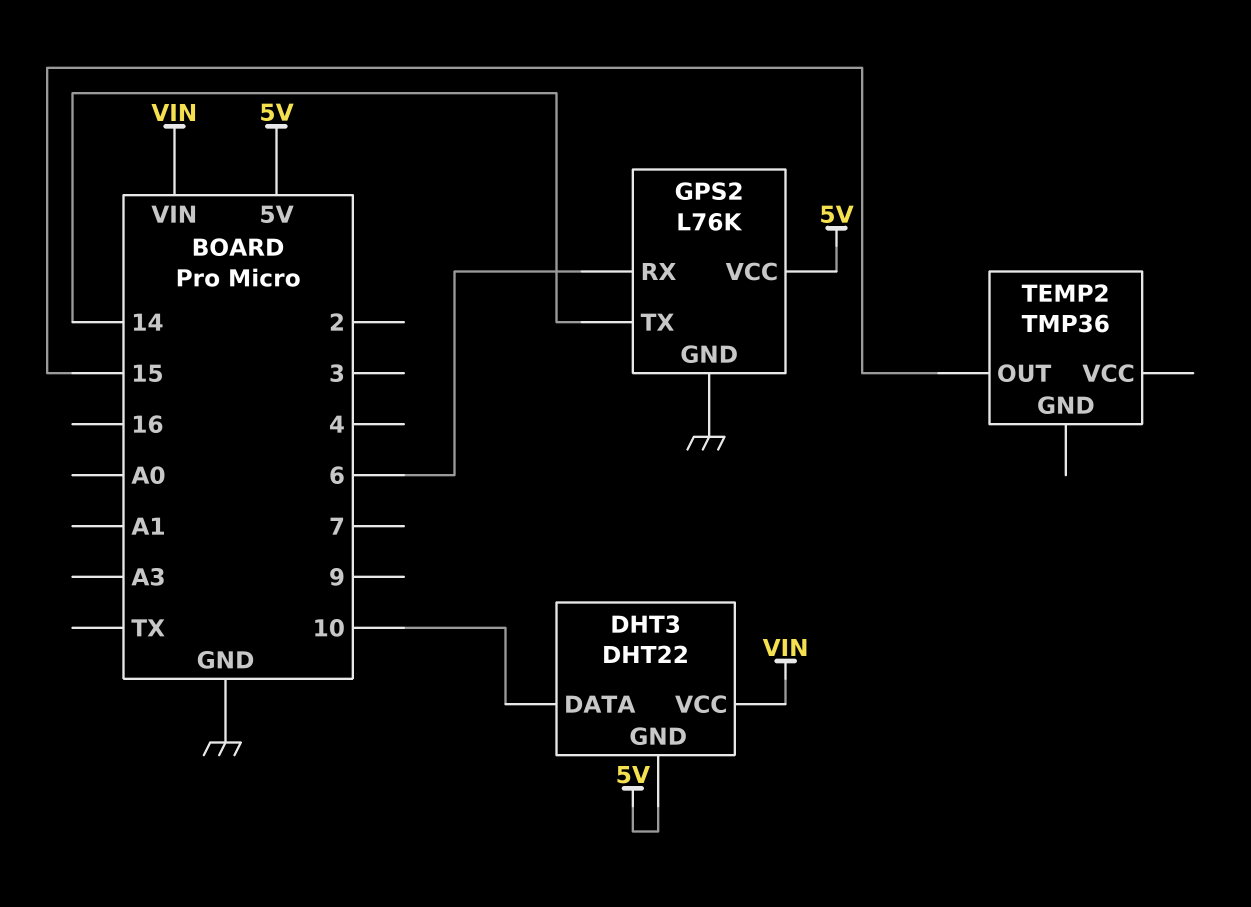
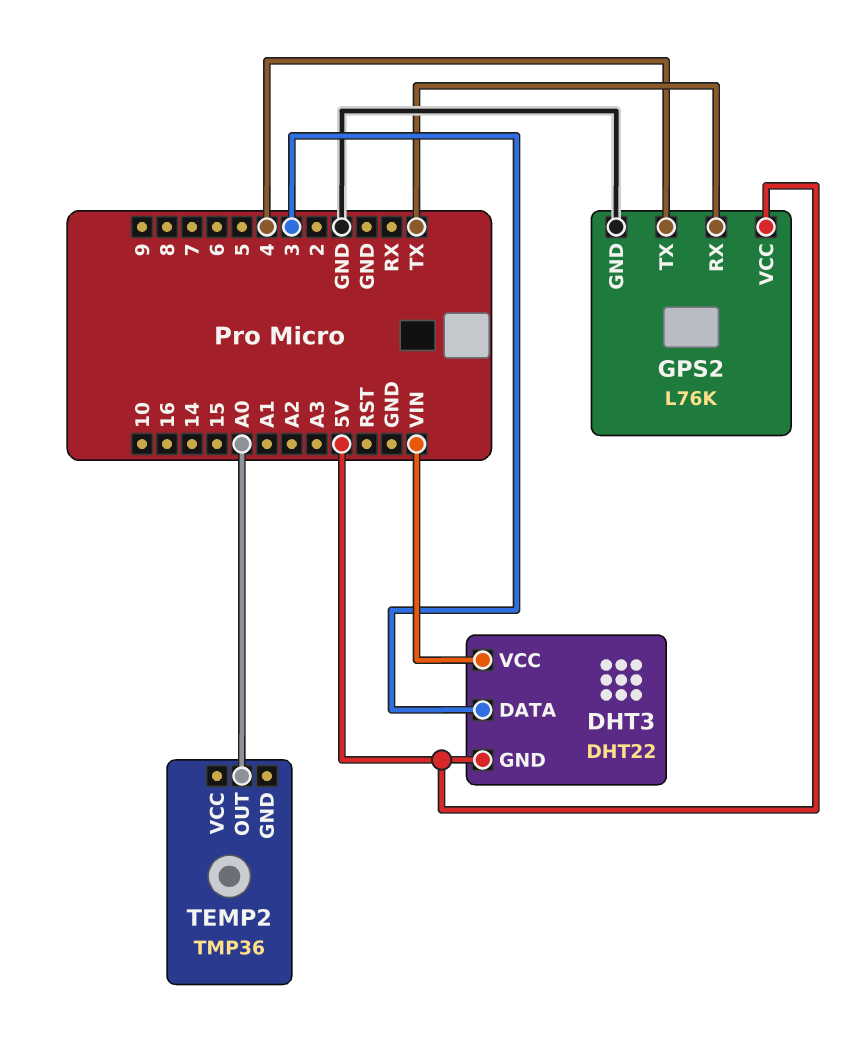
DHT3 pin DATA: 10 -> 3
GPS2 pin RX: 6 -> TX
GPS2 pin TX: 14 -> 4
TEMP2 pin OUT: 15 -> A0

